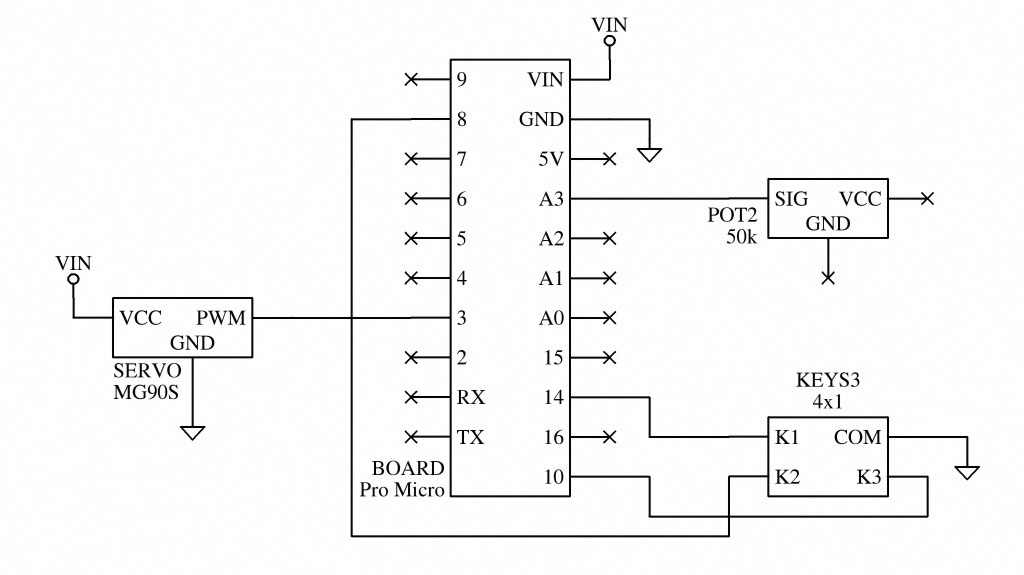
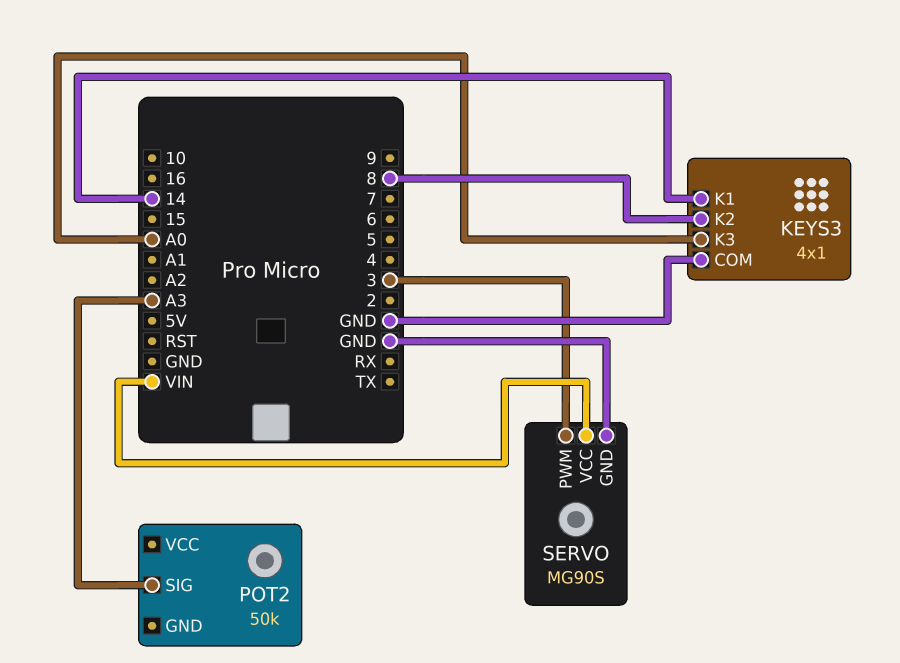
KEYS3 pin K3: 10 -> A0

